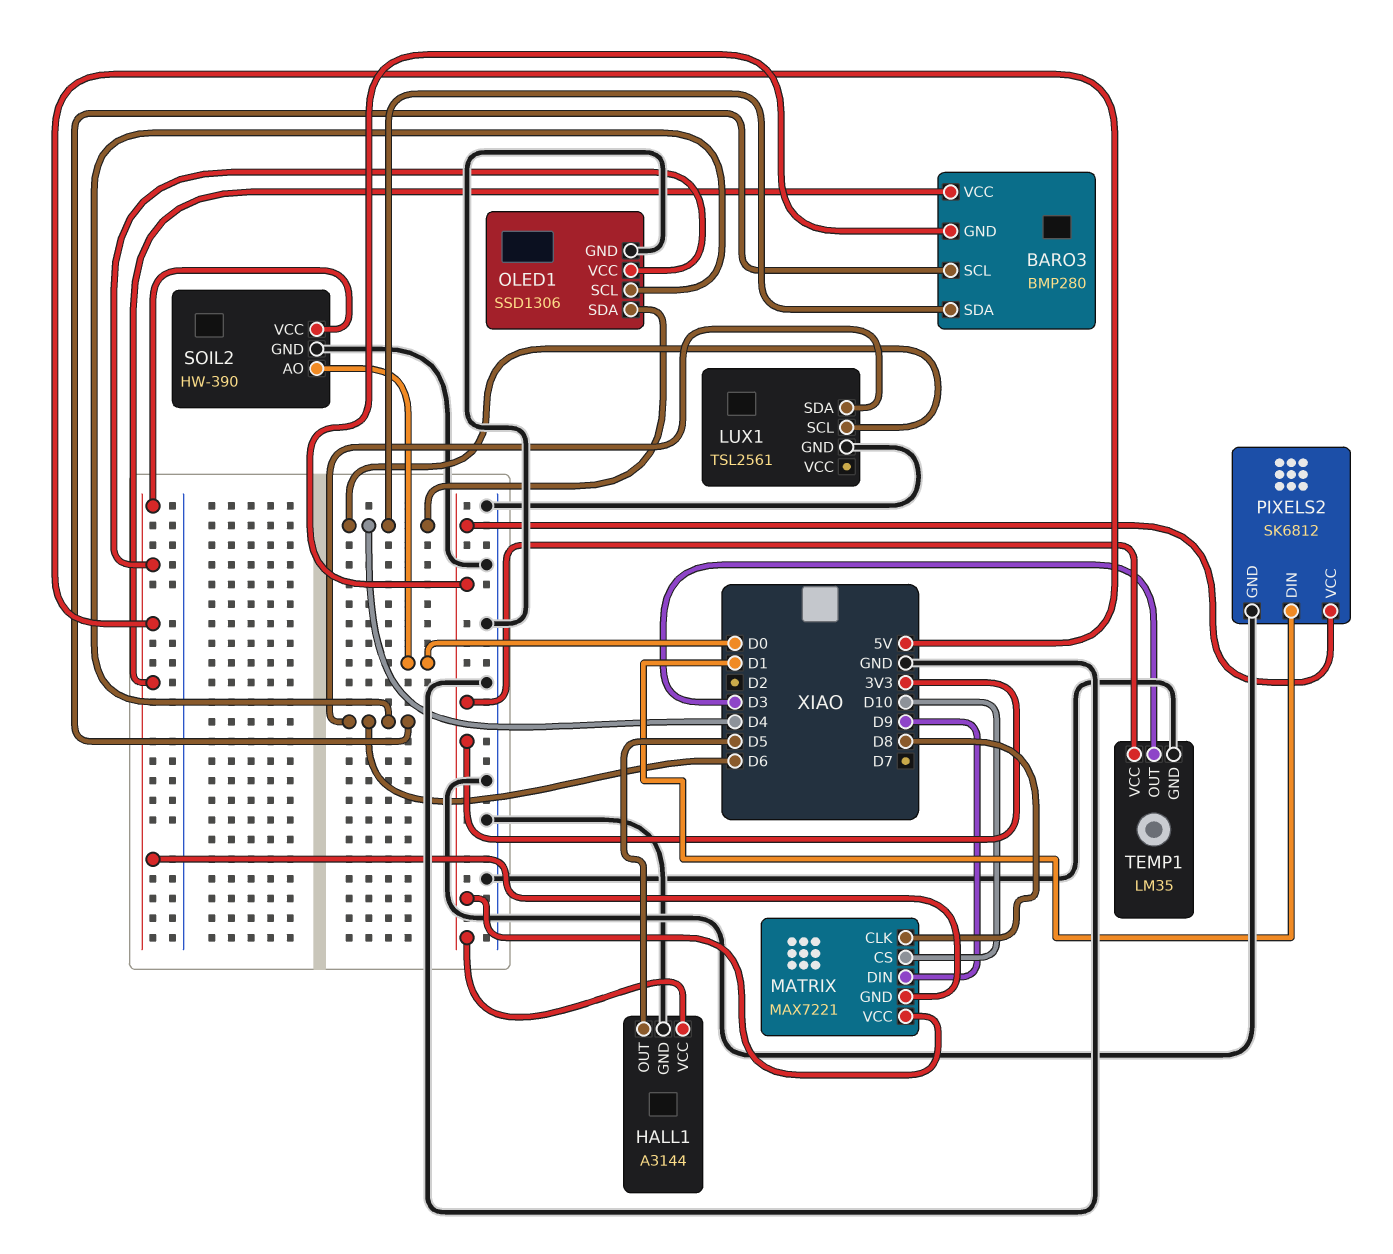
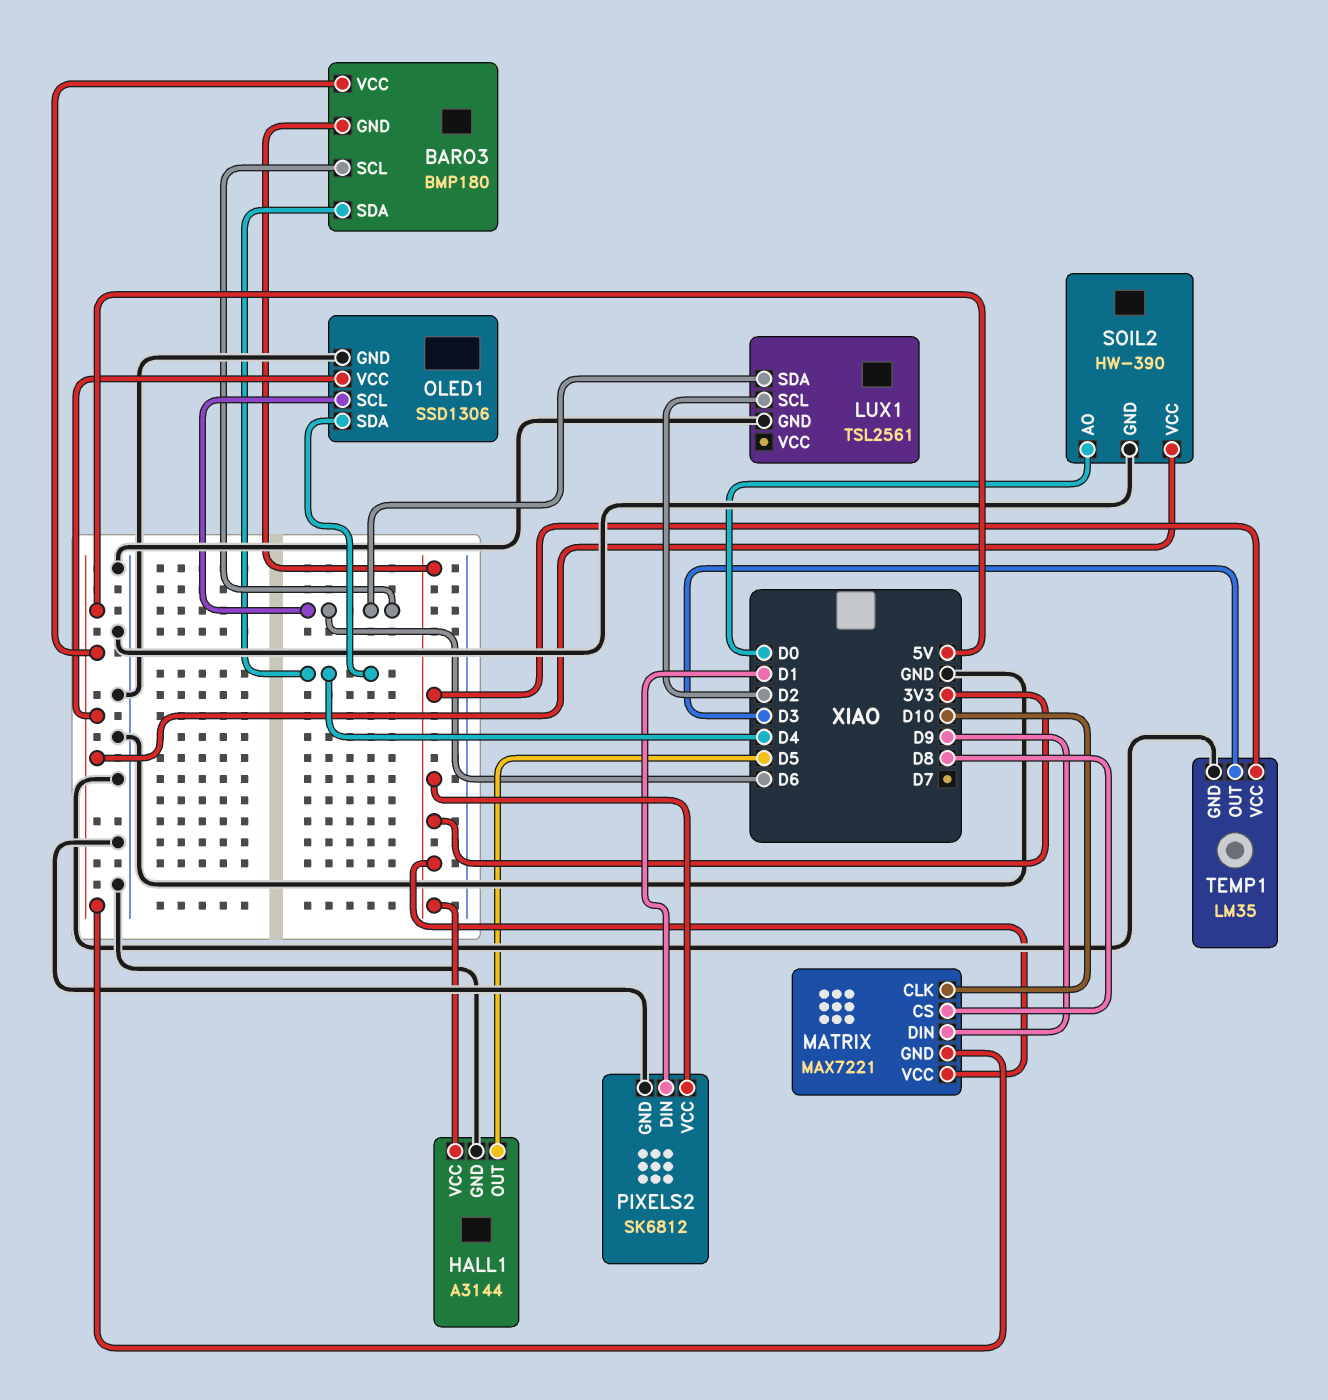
BARO3: BMP280 -> BMP180
LUX1 pin SCL: D4 -> D2
MATRIX pin CLK: D8 -> D10
MATRIX pin CS: D10 -> D8

